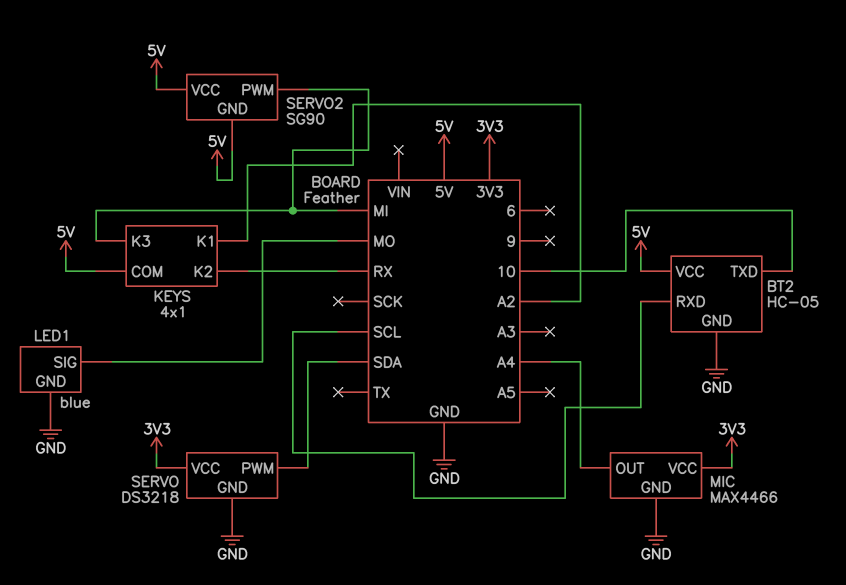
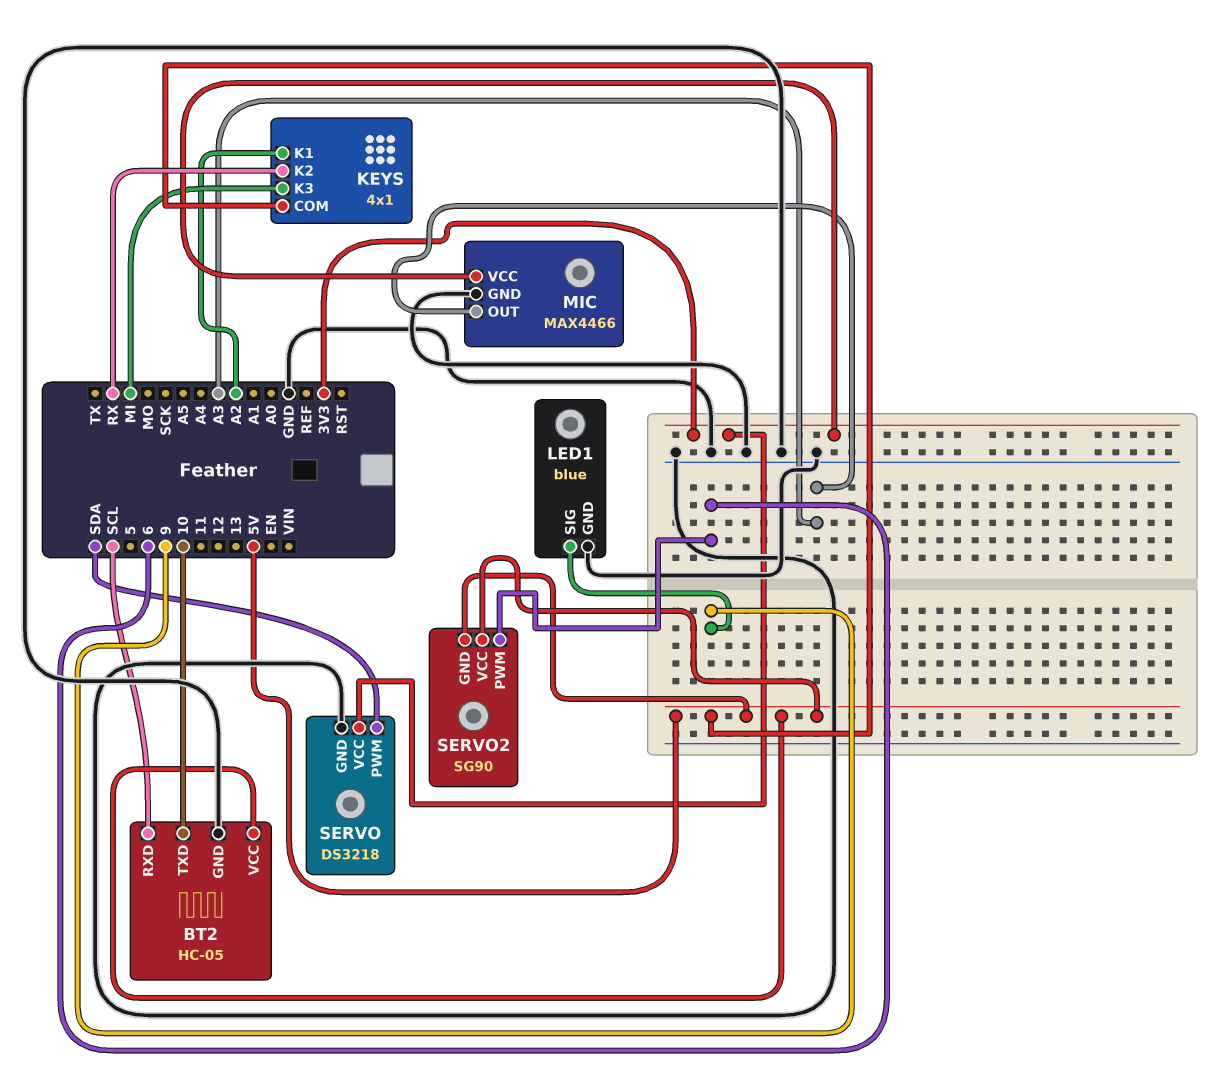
LED1 pin SIG: MO -> 9
MIC pin OUT: A4 -> A3
SERVO2 pin PWM: MI -> 6

